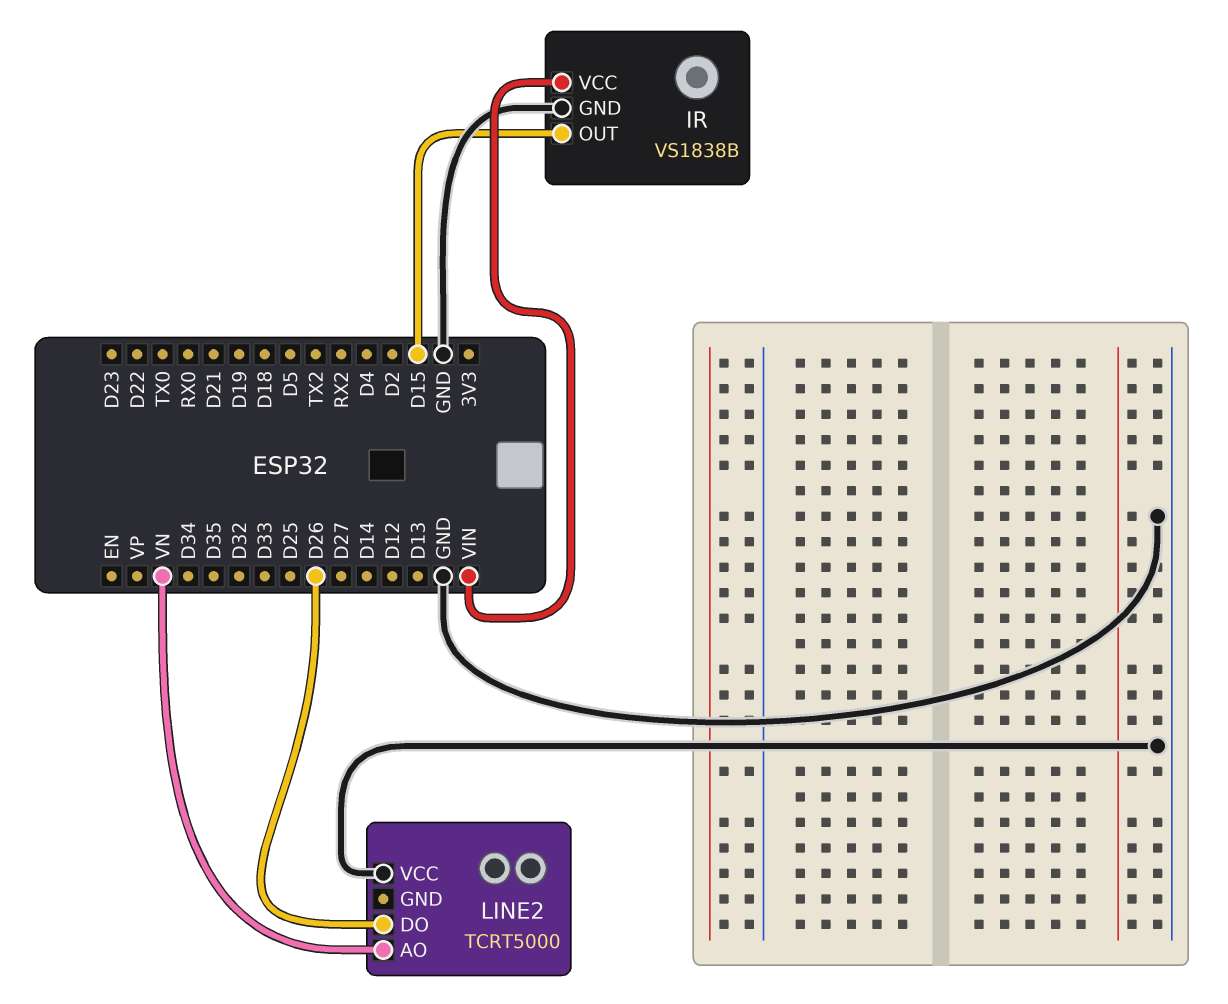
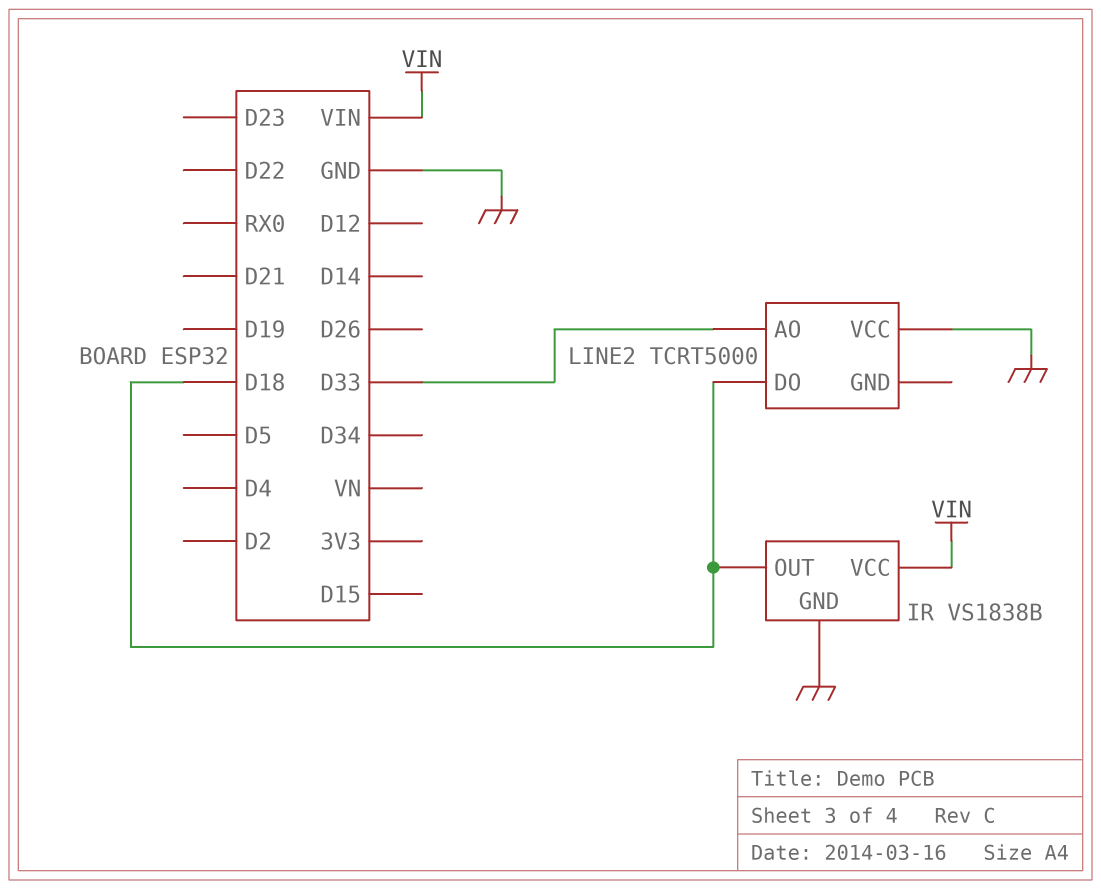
IR pin OUT: D15 -> D18
LINE2 pin AO: VN -> D33
LINE2 pin DO: D26 -> D18

